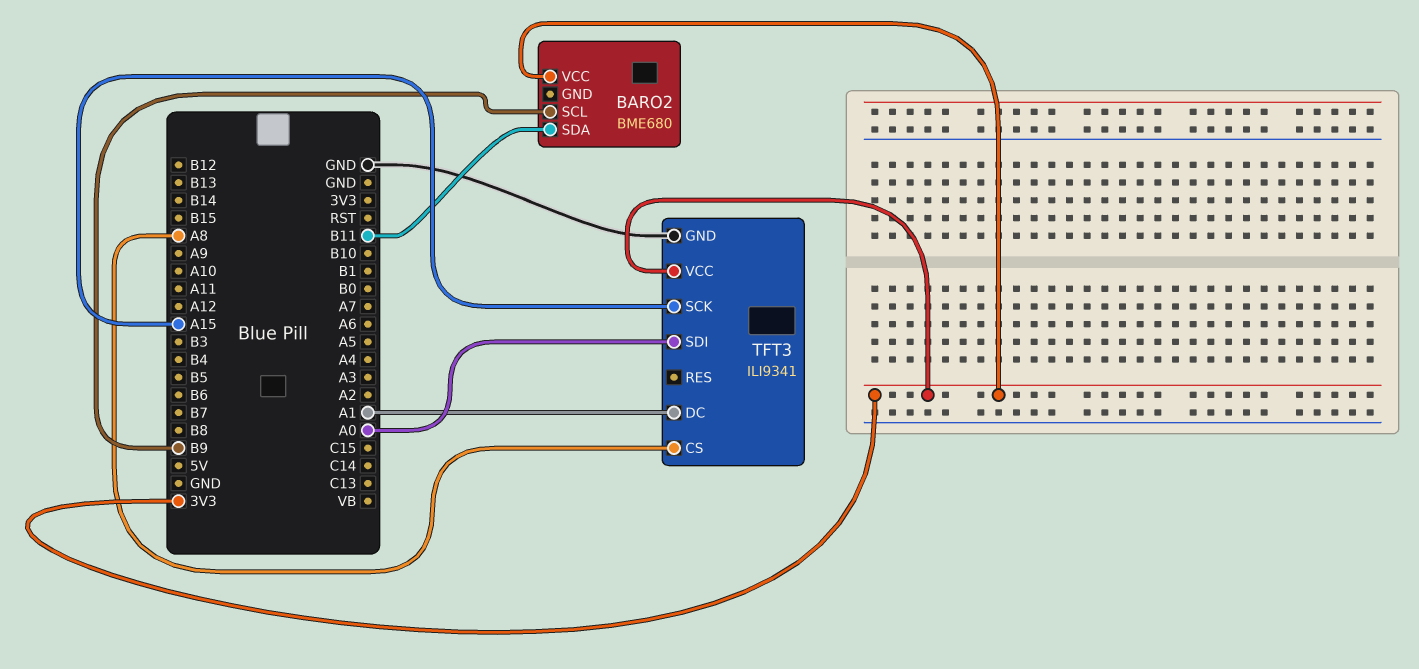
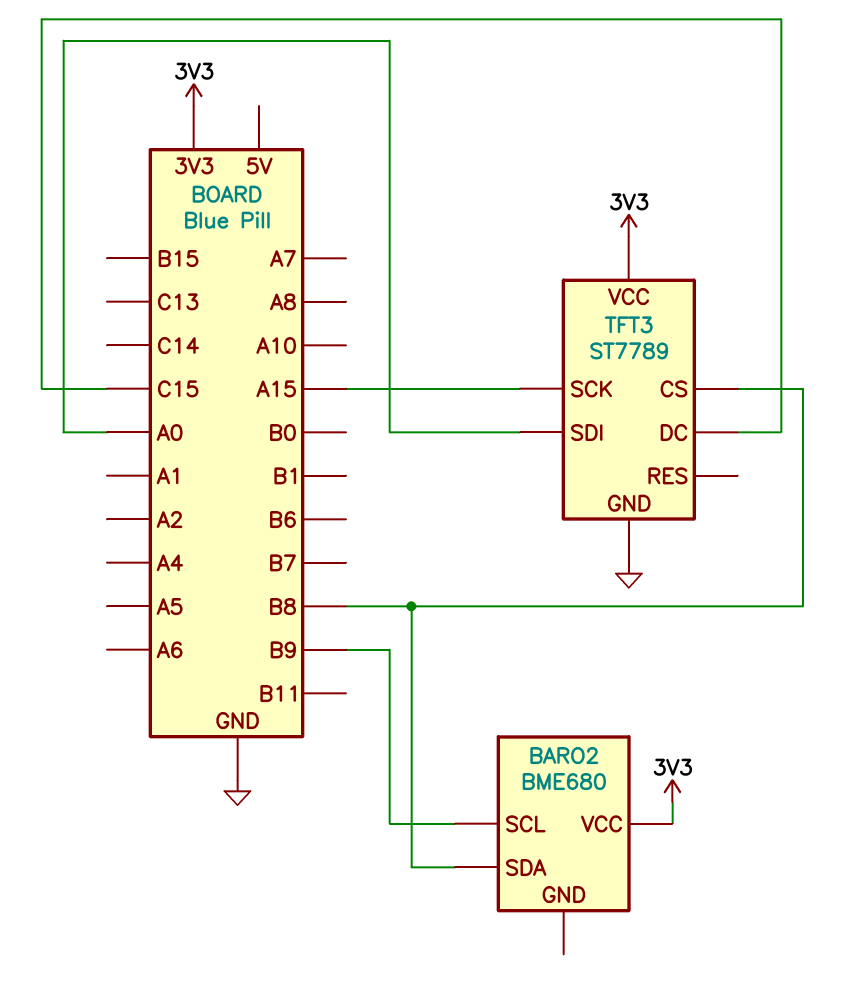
BARO2 pin SDA: B11 -> B8
TFT3: ILI9341 -> ST7789
TFT3 pin CS: A8 -> B8
TFT3 pin DC: A1 -> C15

